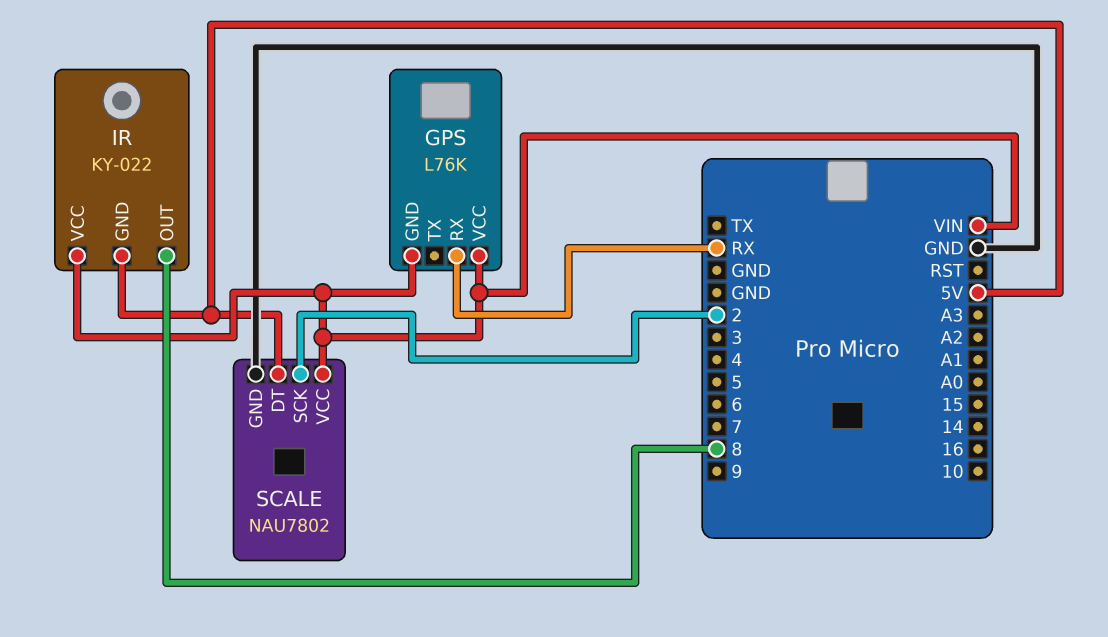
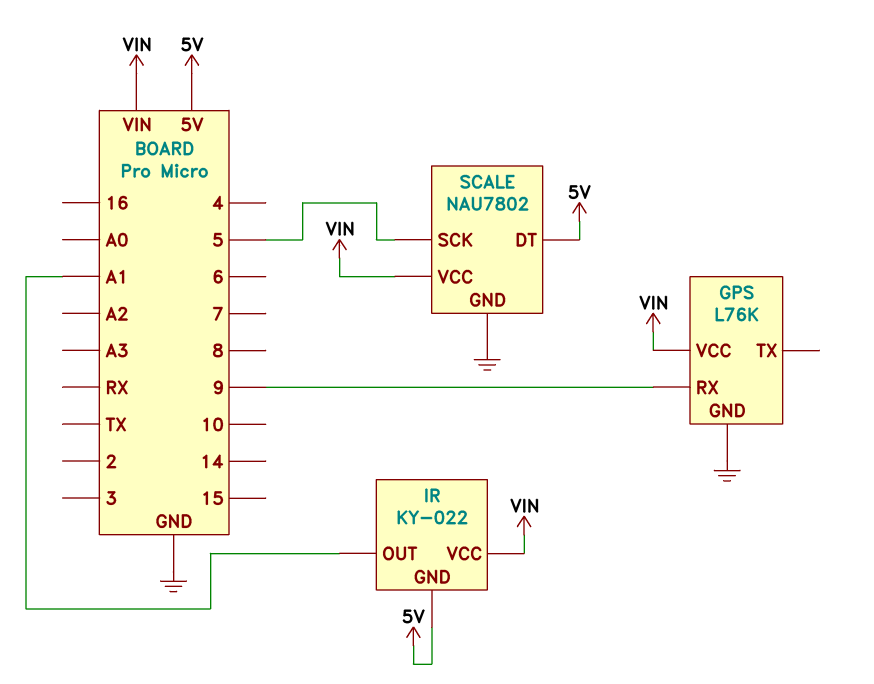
GPS pin GND: VIN -> GND
GPS pin RX: RX -> 9
IR pin OUT: 8 -> A1
SCALE pin SCK: 2 -> 5

